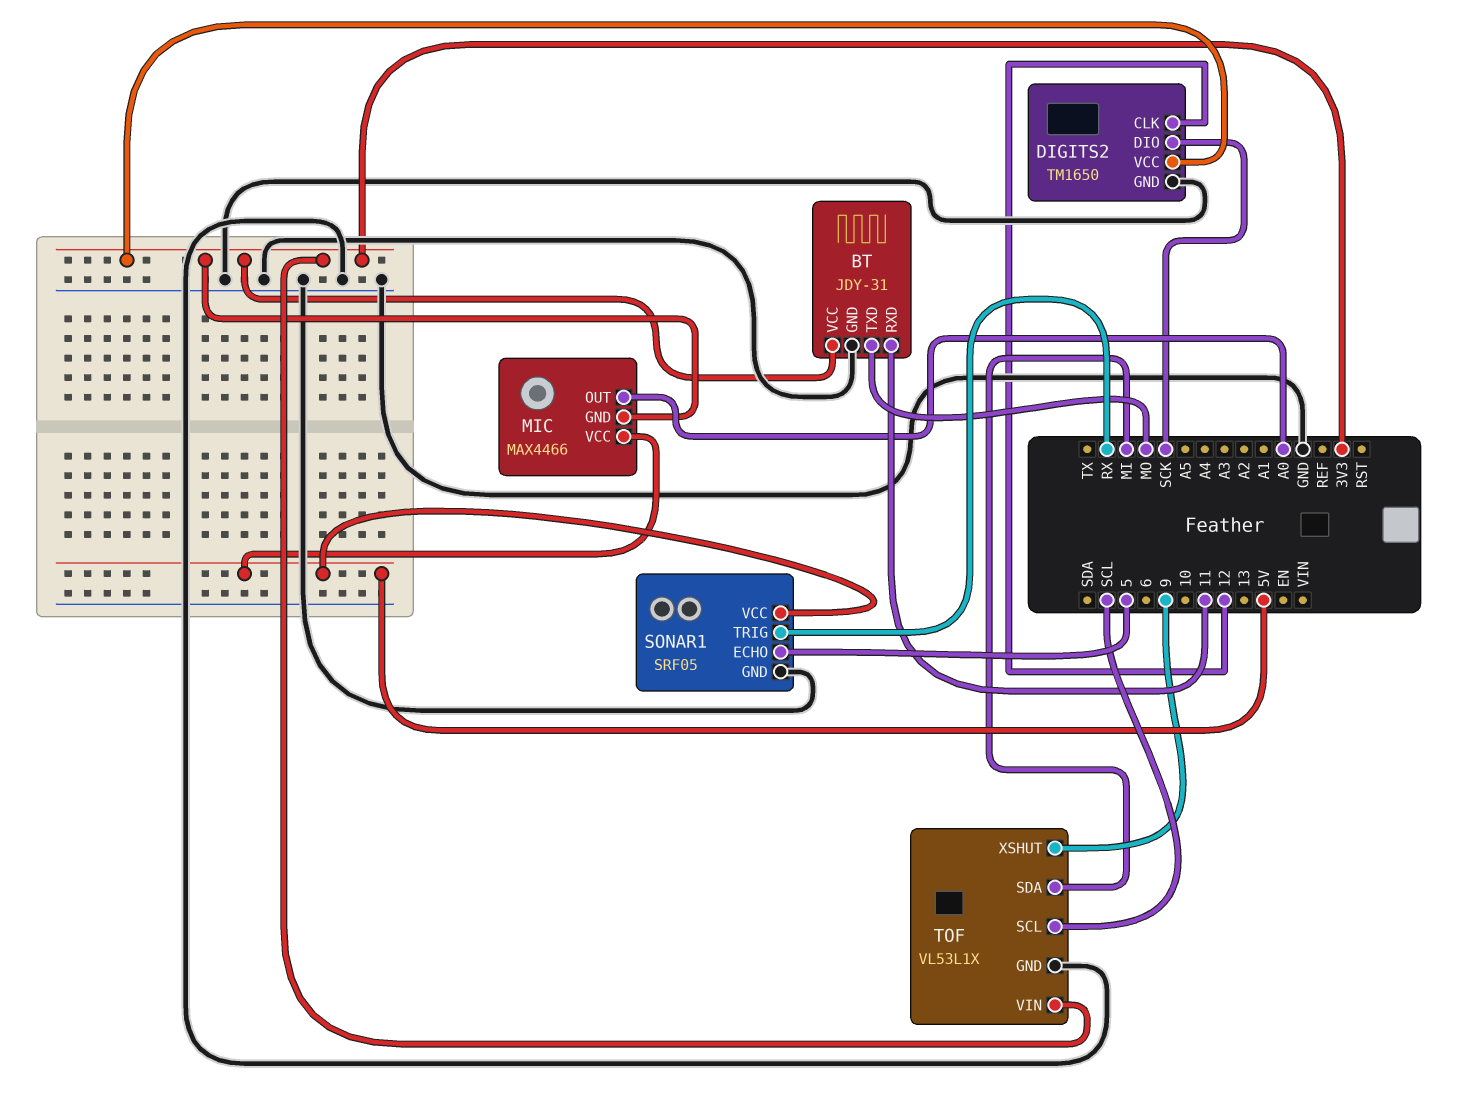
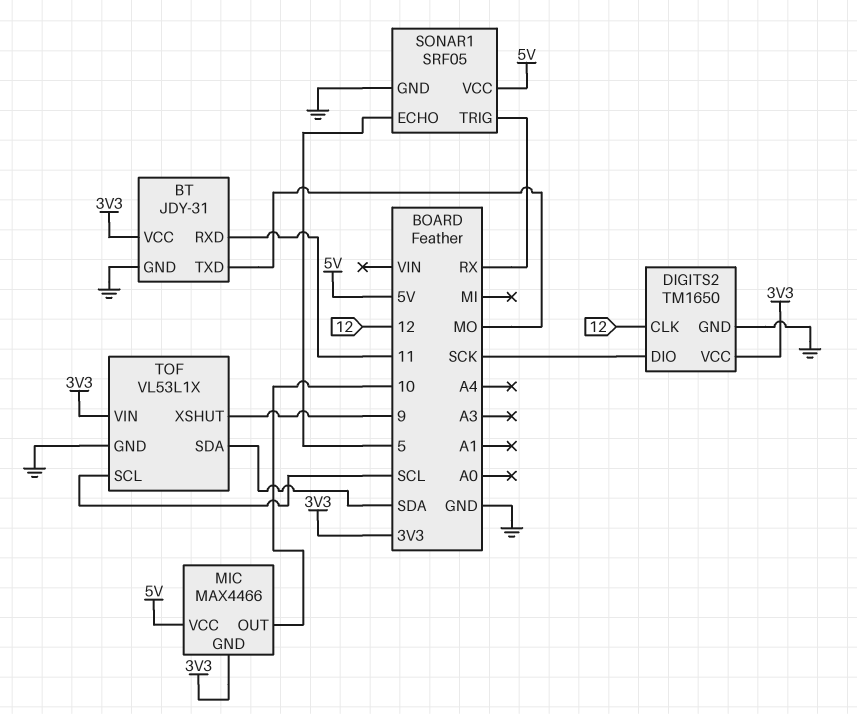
MIC pin OUT: A0 -> 10
TOF pin SDA: MI -> SDA

